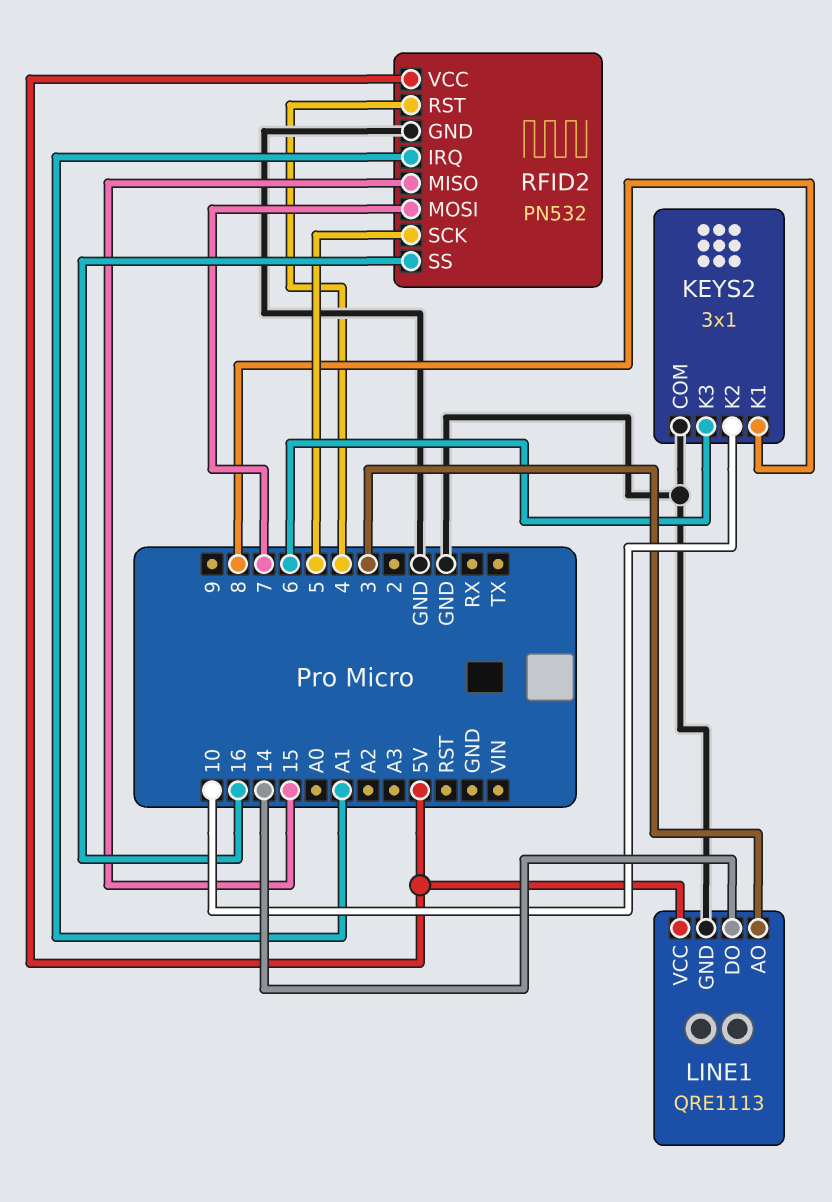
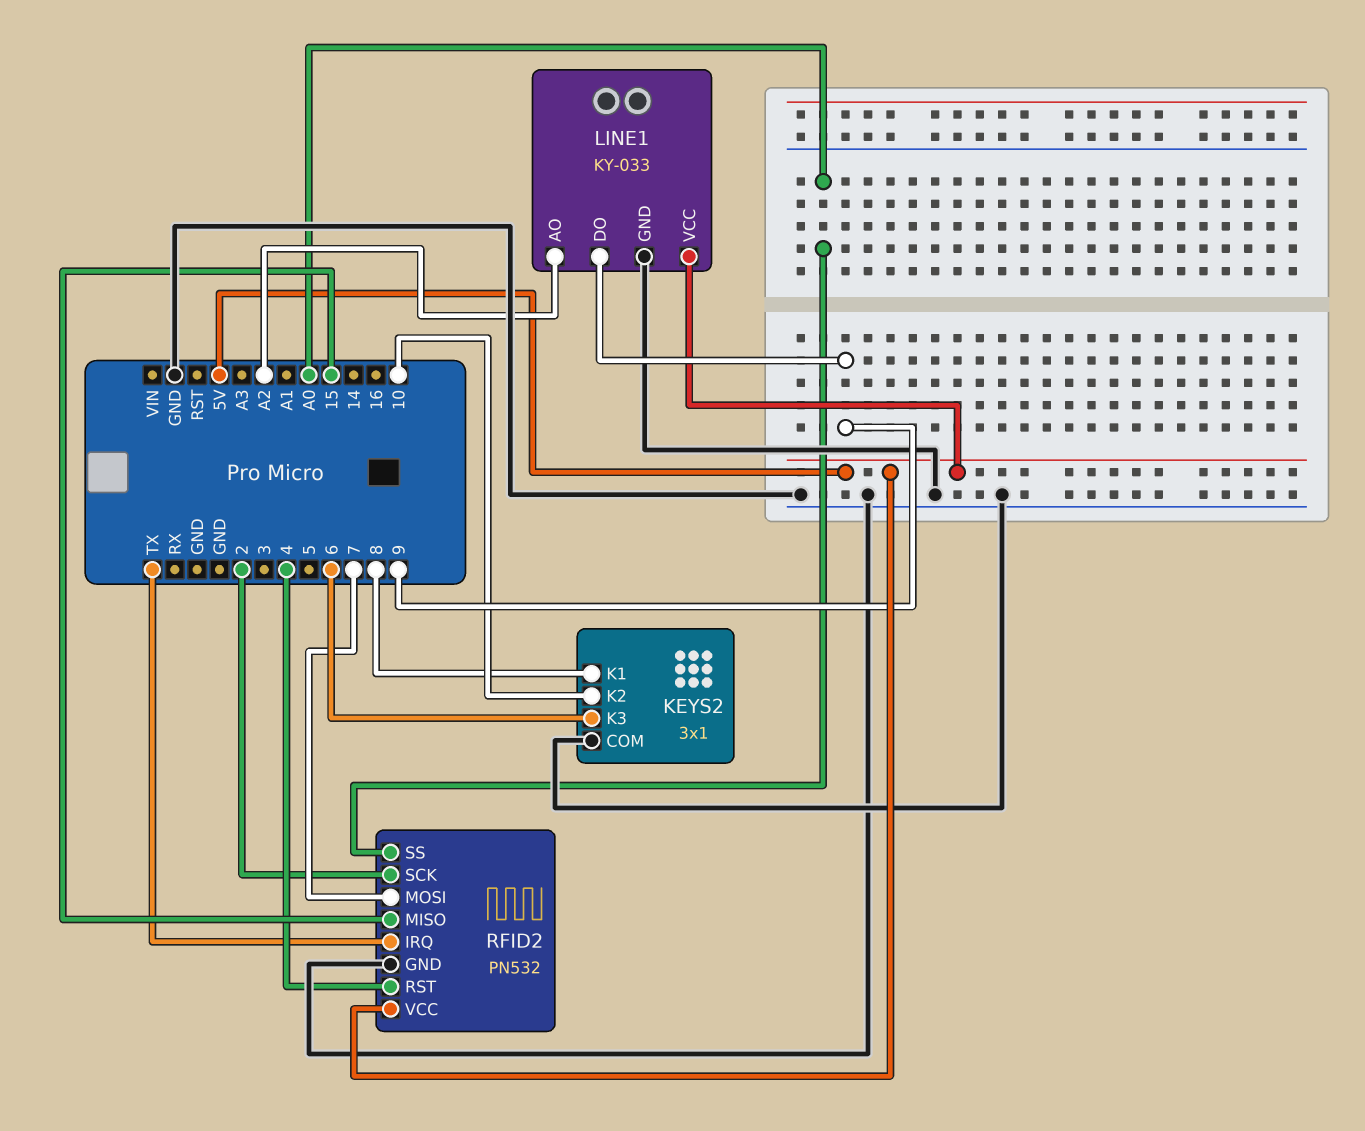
LINE1: QRE1113 -> KY-033
LINE1 pin AO: 3 -> A2
LINE1 pin DO: 14 -> 9
RFID2 pin IRQ: A1 -> TX
RFID2 pin SCK: 5 -> 2
RFID2 pin SS: 16 -> A0

